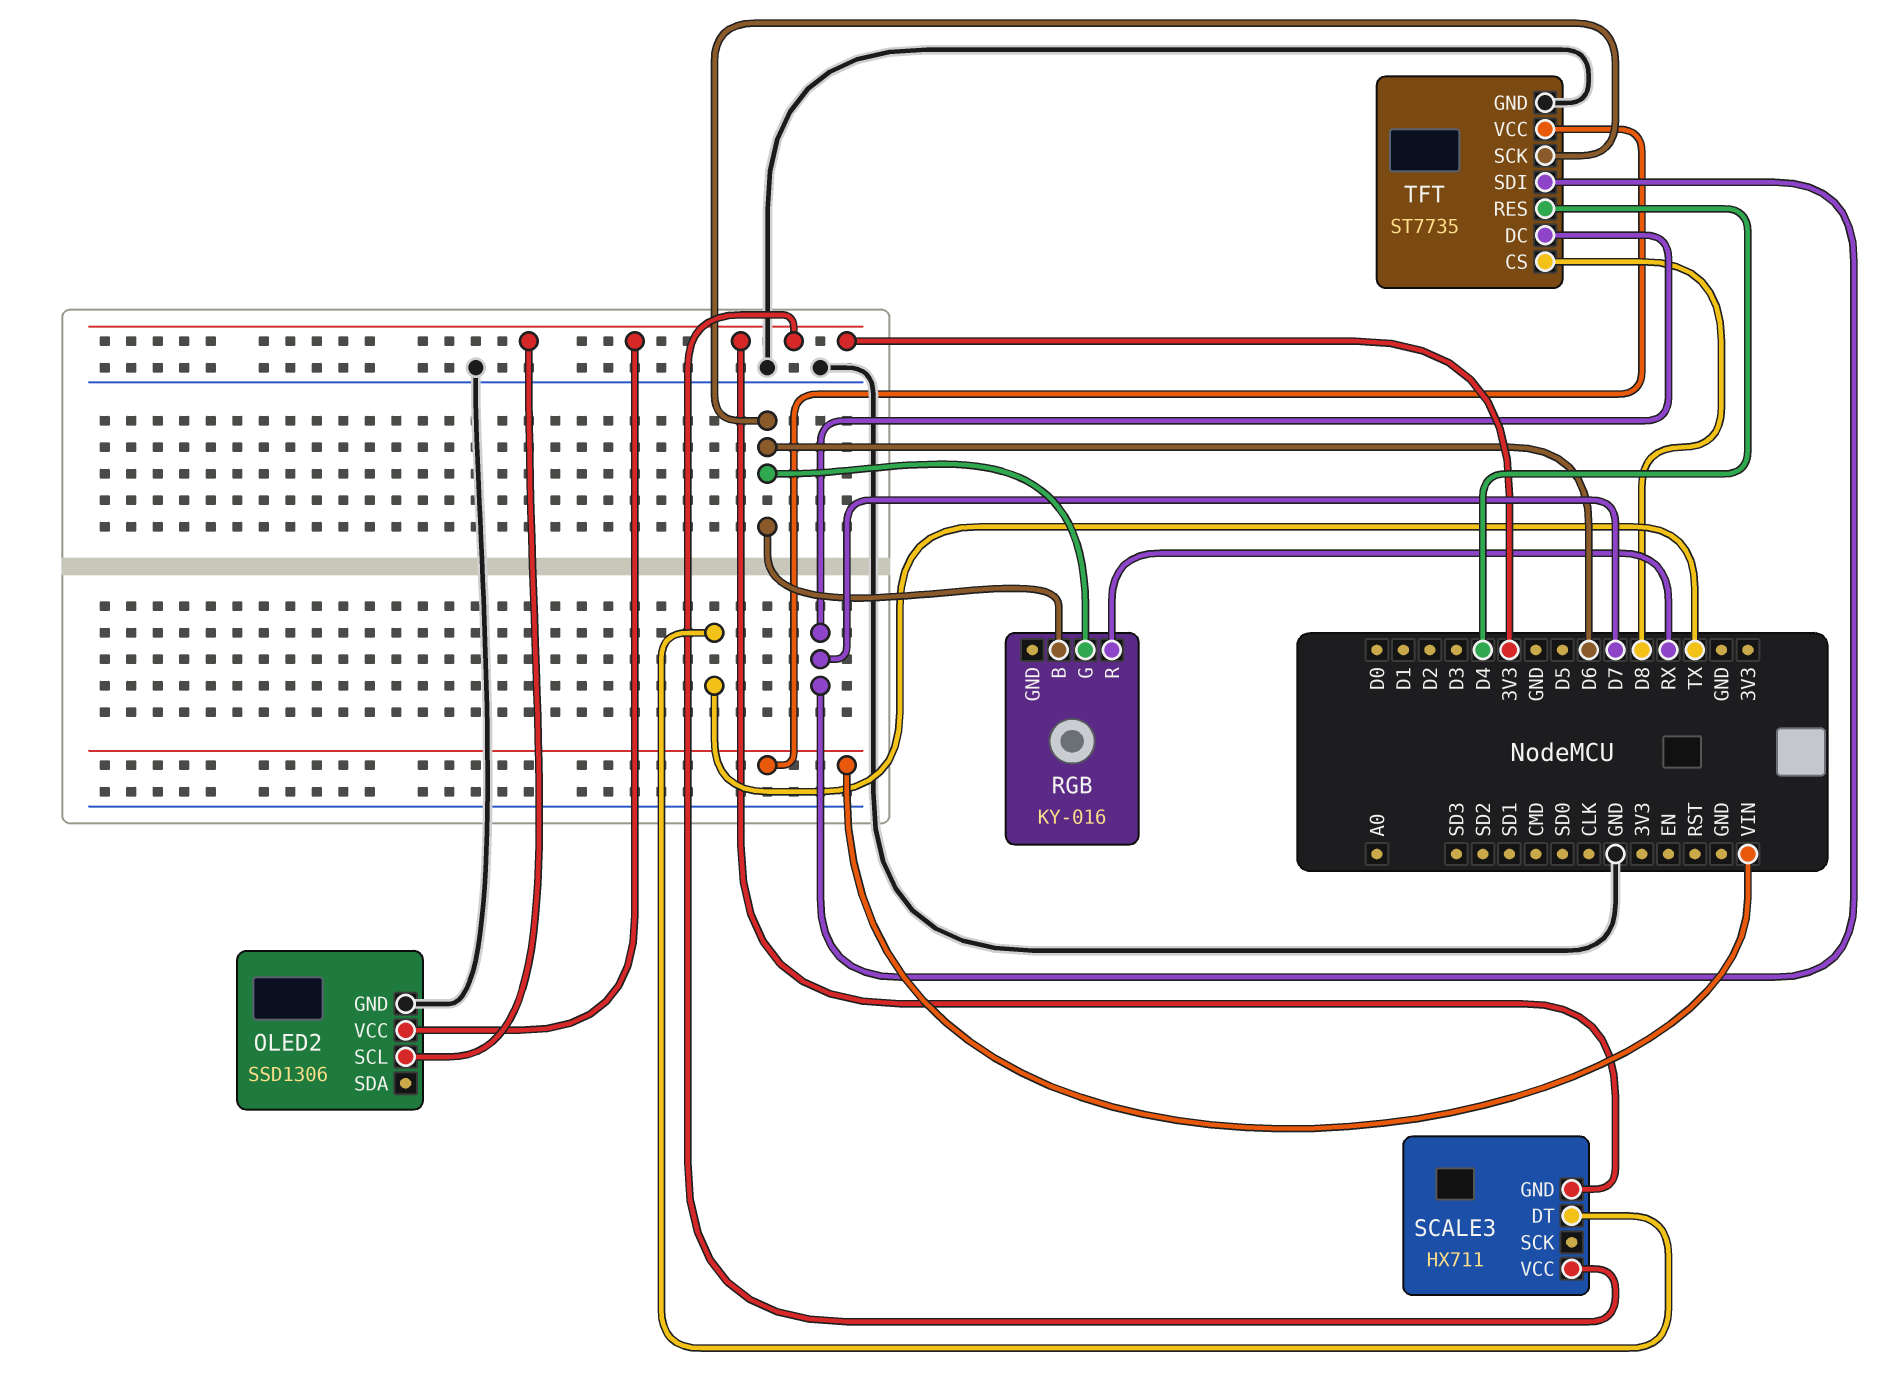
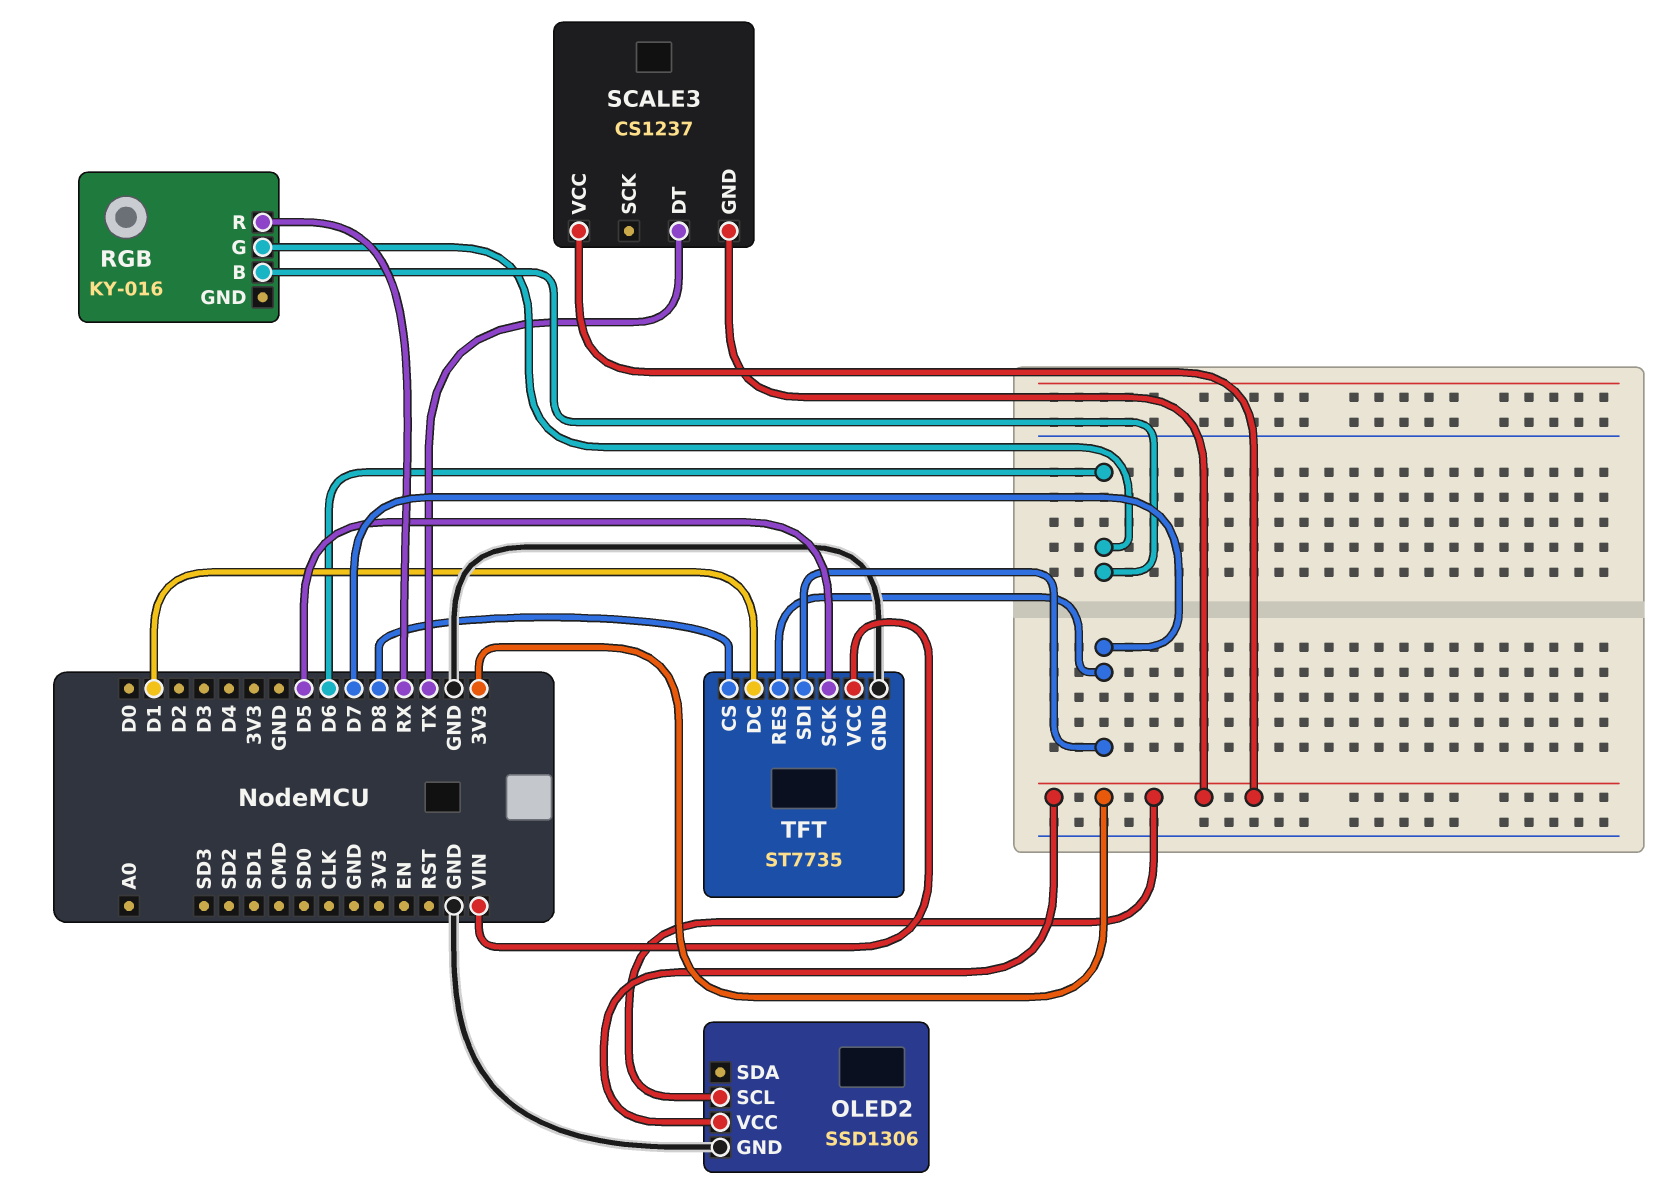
SCALE3: HX711 -> CS1237
TFT pin DC: D7 -> D1
TFT pin RES: D4 -> D7
TFT pin SCK: D6 -> D5

